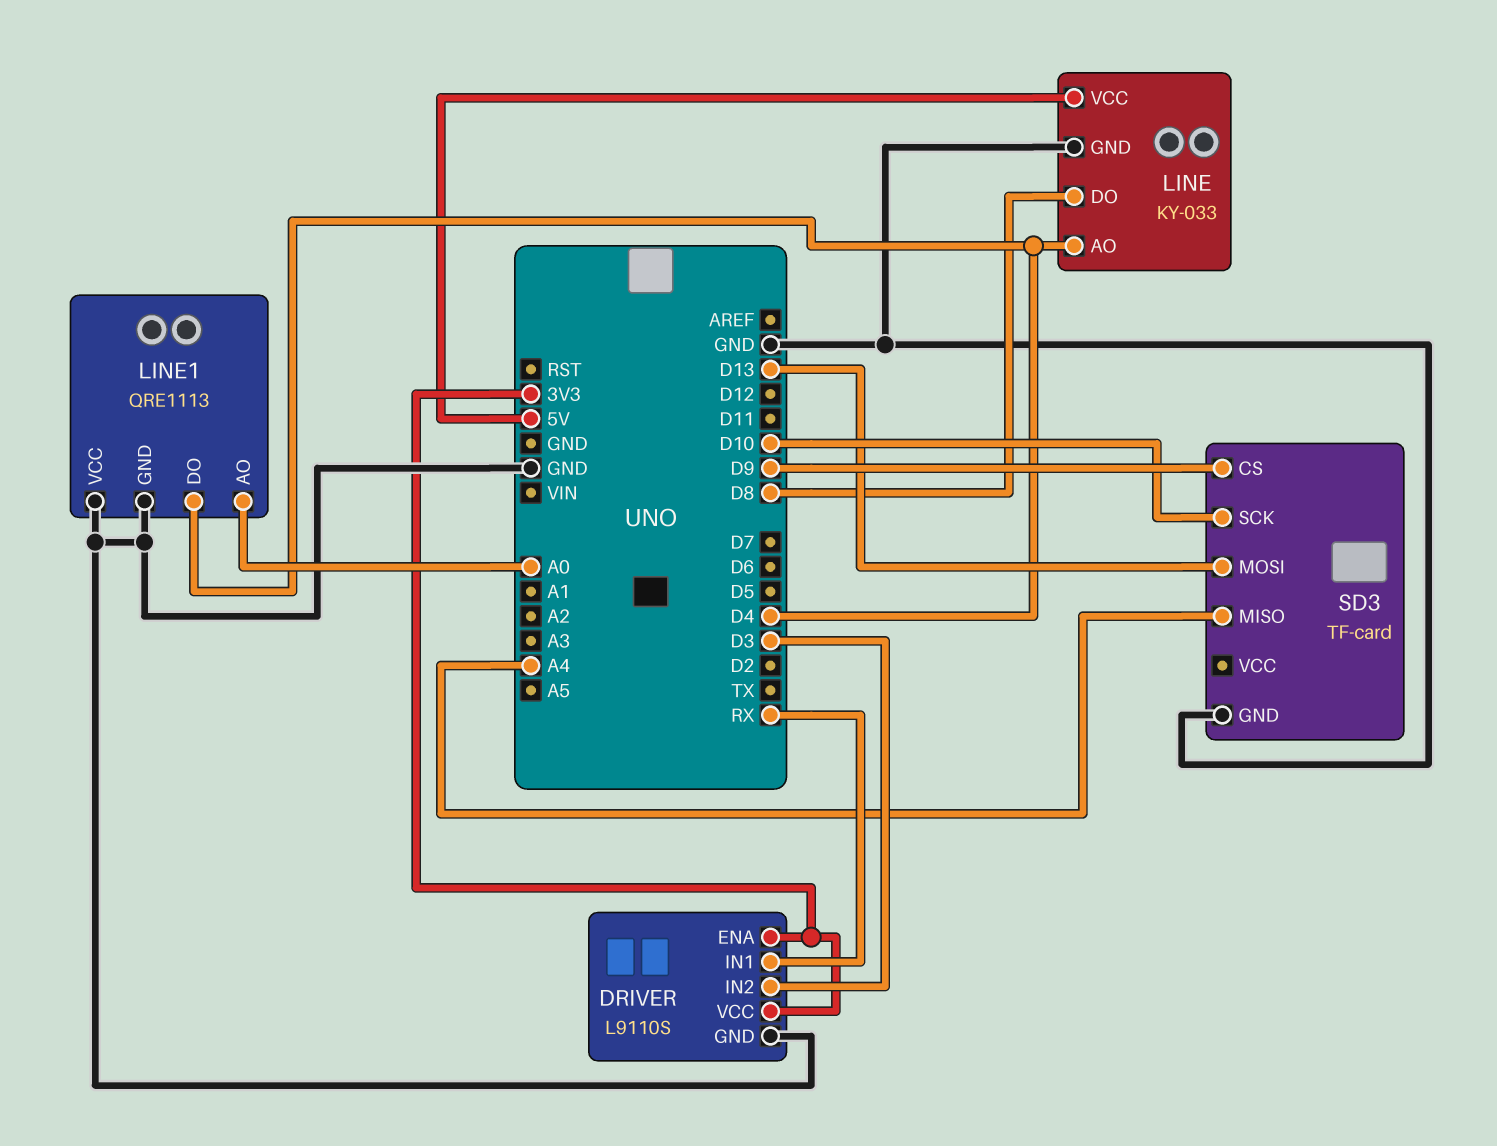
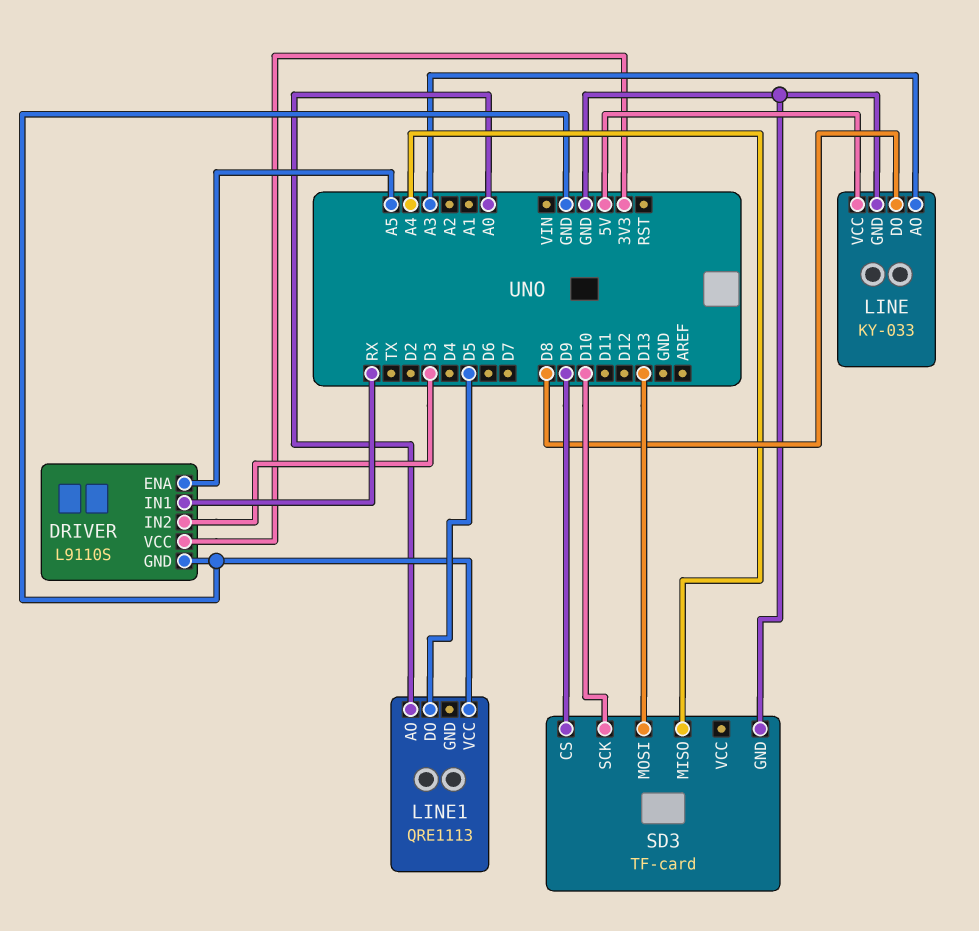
DRIVER pin ENA: 3V3 -> A5
LINE pin AO: D4 -> A3
LINE1 pin DO: D4 -> D5
LINE1 pin GND: GND -> none

